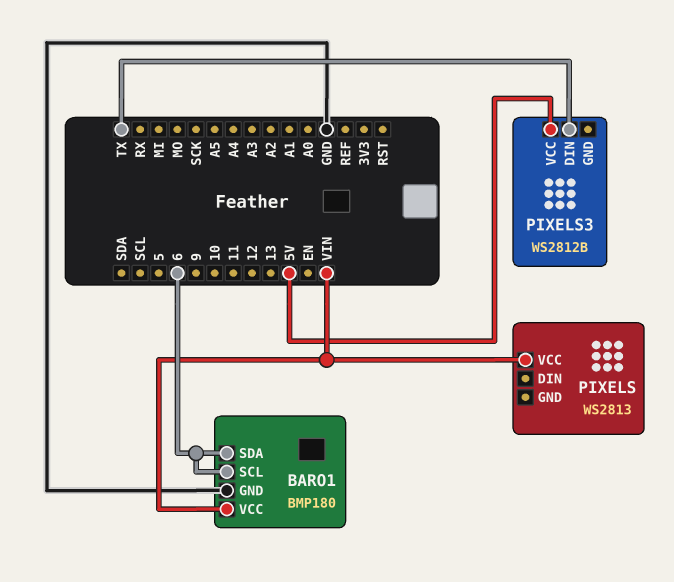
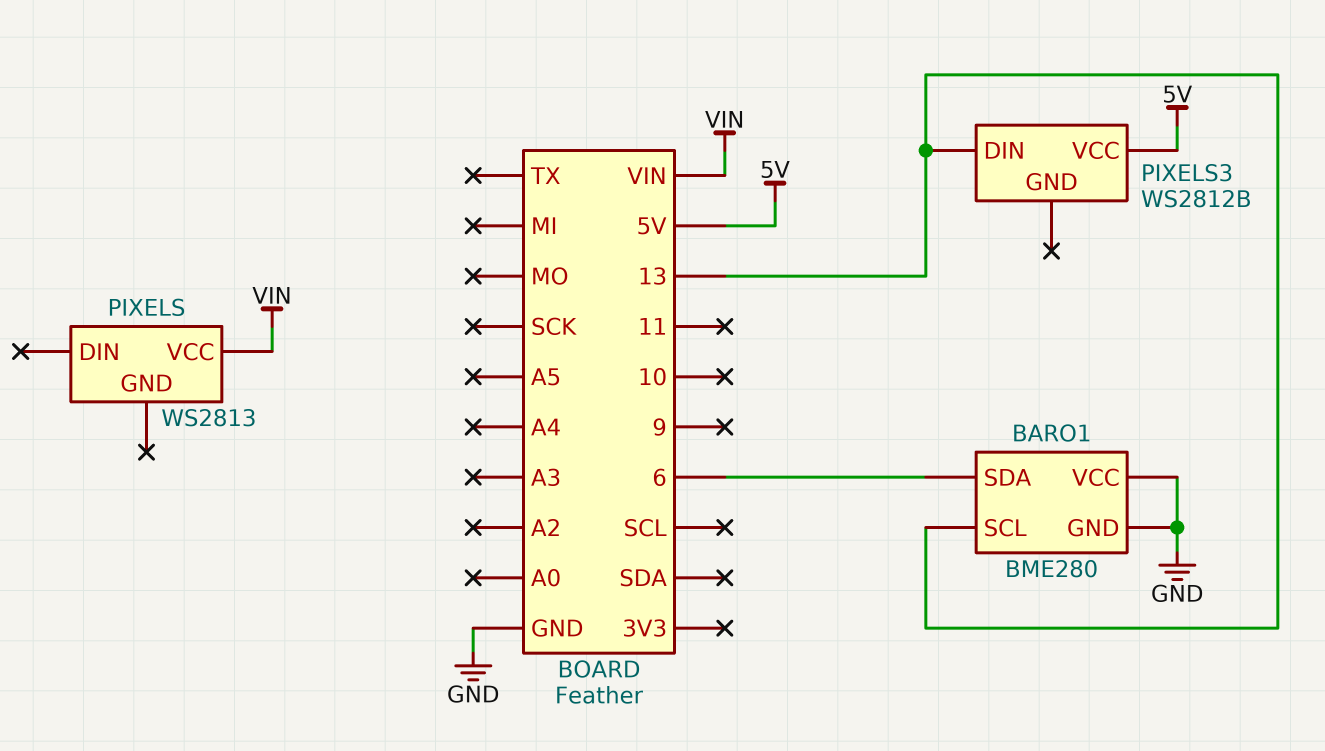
BARO1: BMP180 -> BME280
BARO1 pin SCL: 6 -> 13
BARO1 pin VCC: VIN -> GND
PIXELS3 pin DIN: TX -> 13

